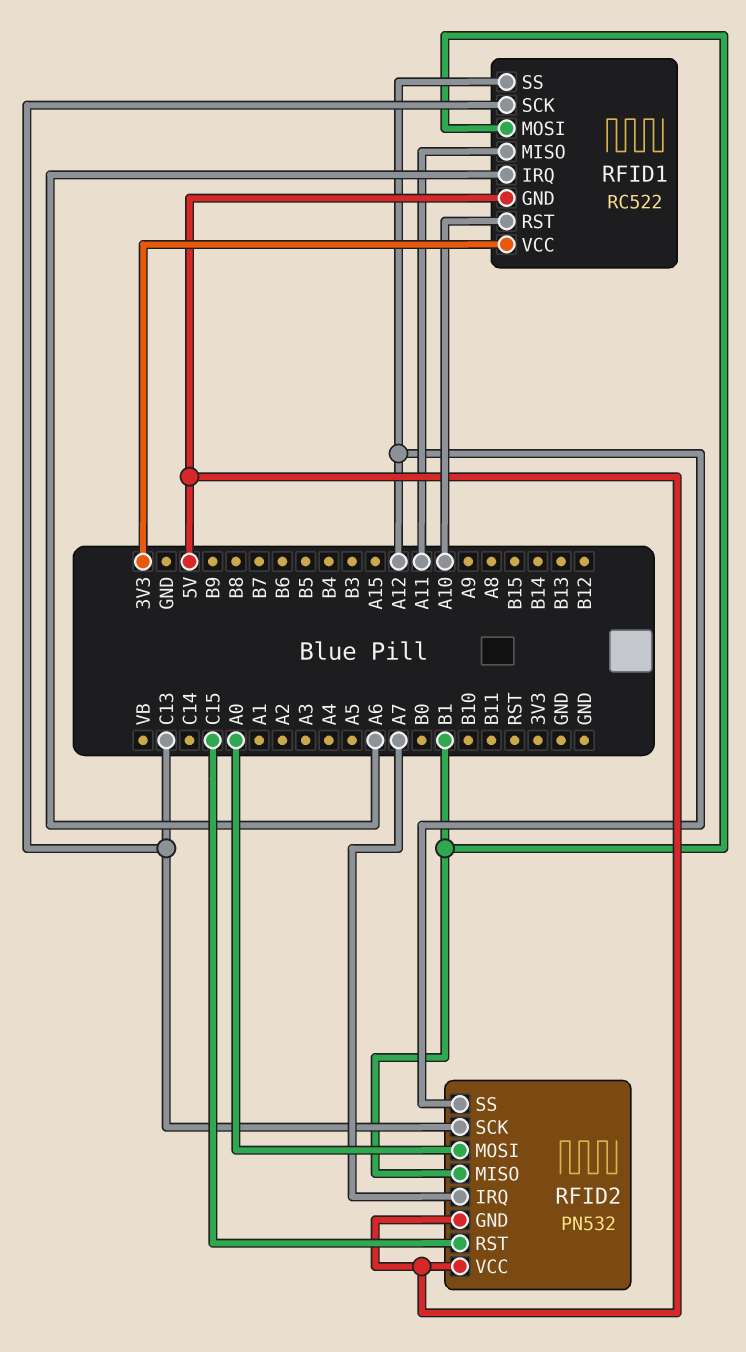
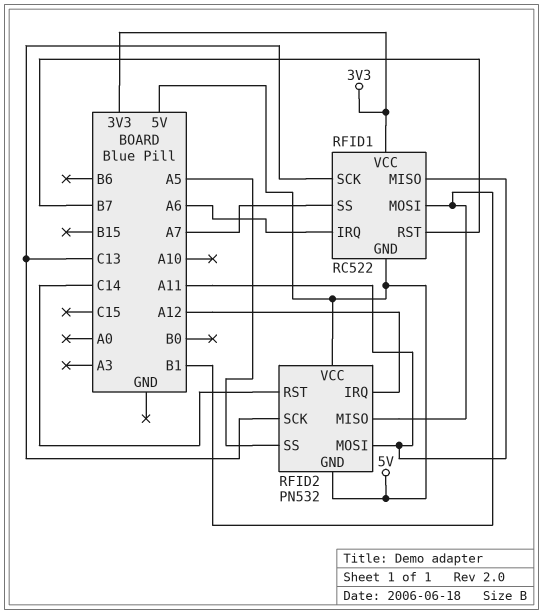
RFID1 pin RST: A10 -> B7
RFID1 pin SS: A12 -> A7
RFID2 pin IRQ: A7 -> A12
RFID2 pin MOSI: A0 -> A11
RFID2 pin RST: C15 -> C14
RFID2 pin SS: A12 -> A5

